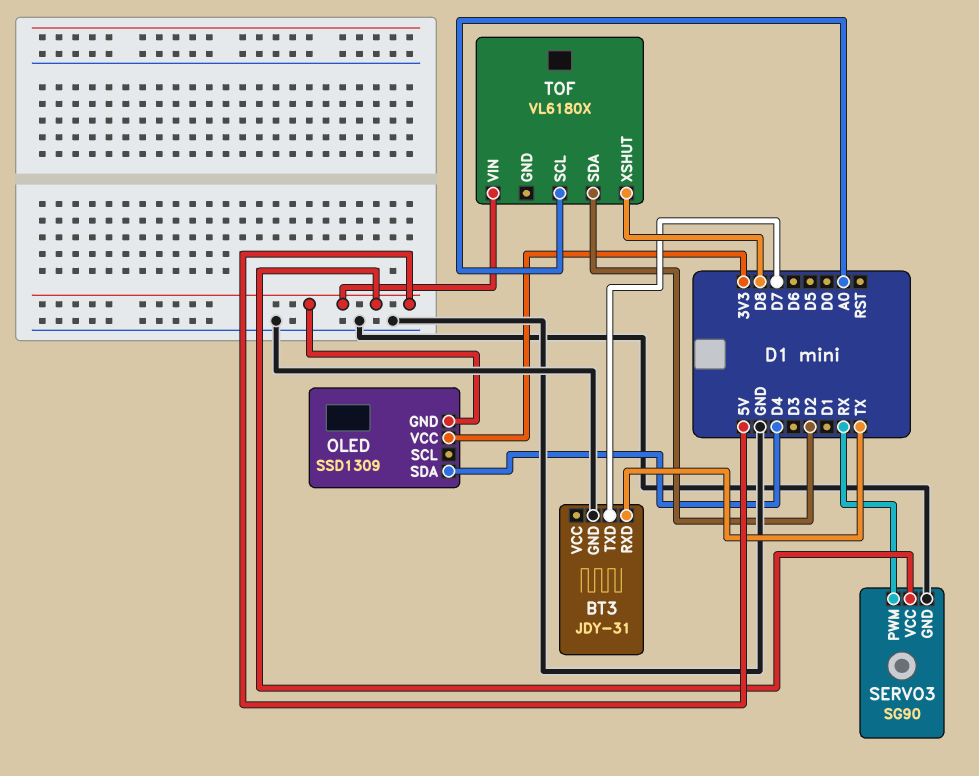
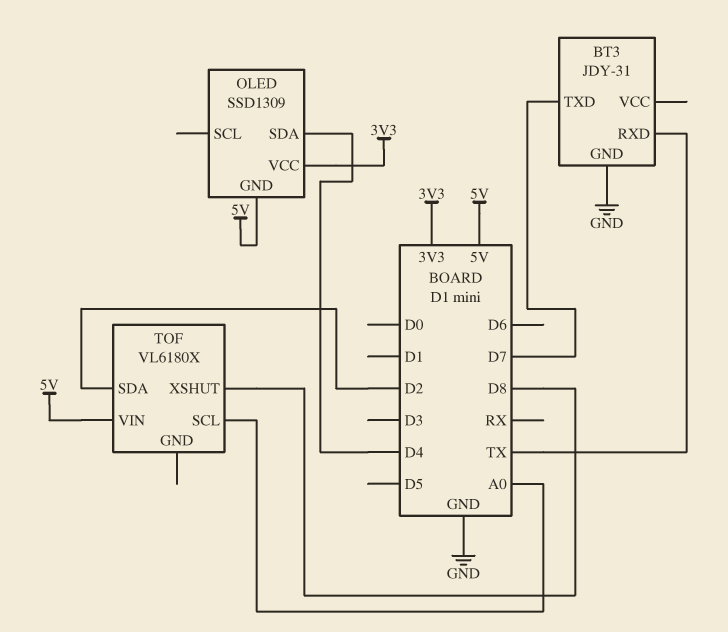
SERVO3: SG90 -> none
SERVO3 pin GND: GND -> none
SERVO3 pin PWM: RX -> none
SERVO3 pin VCC: 5V -> none

